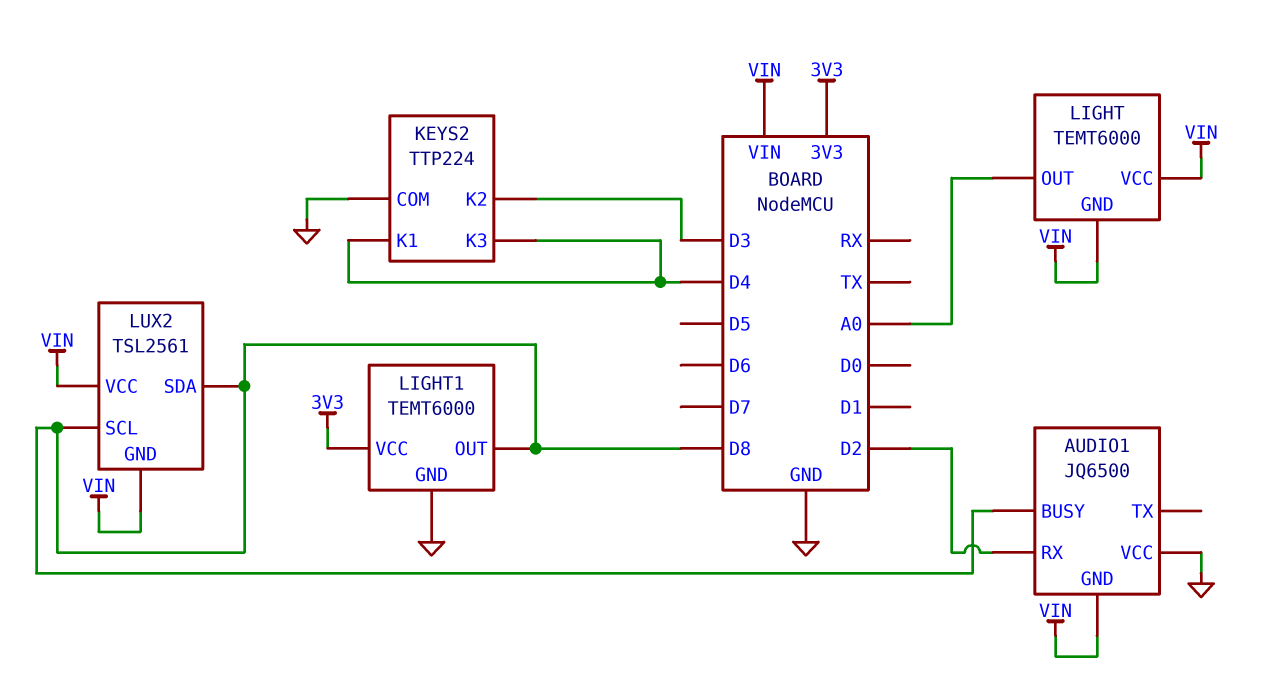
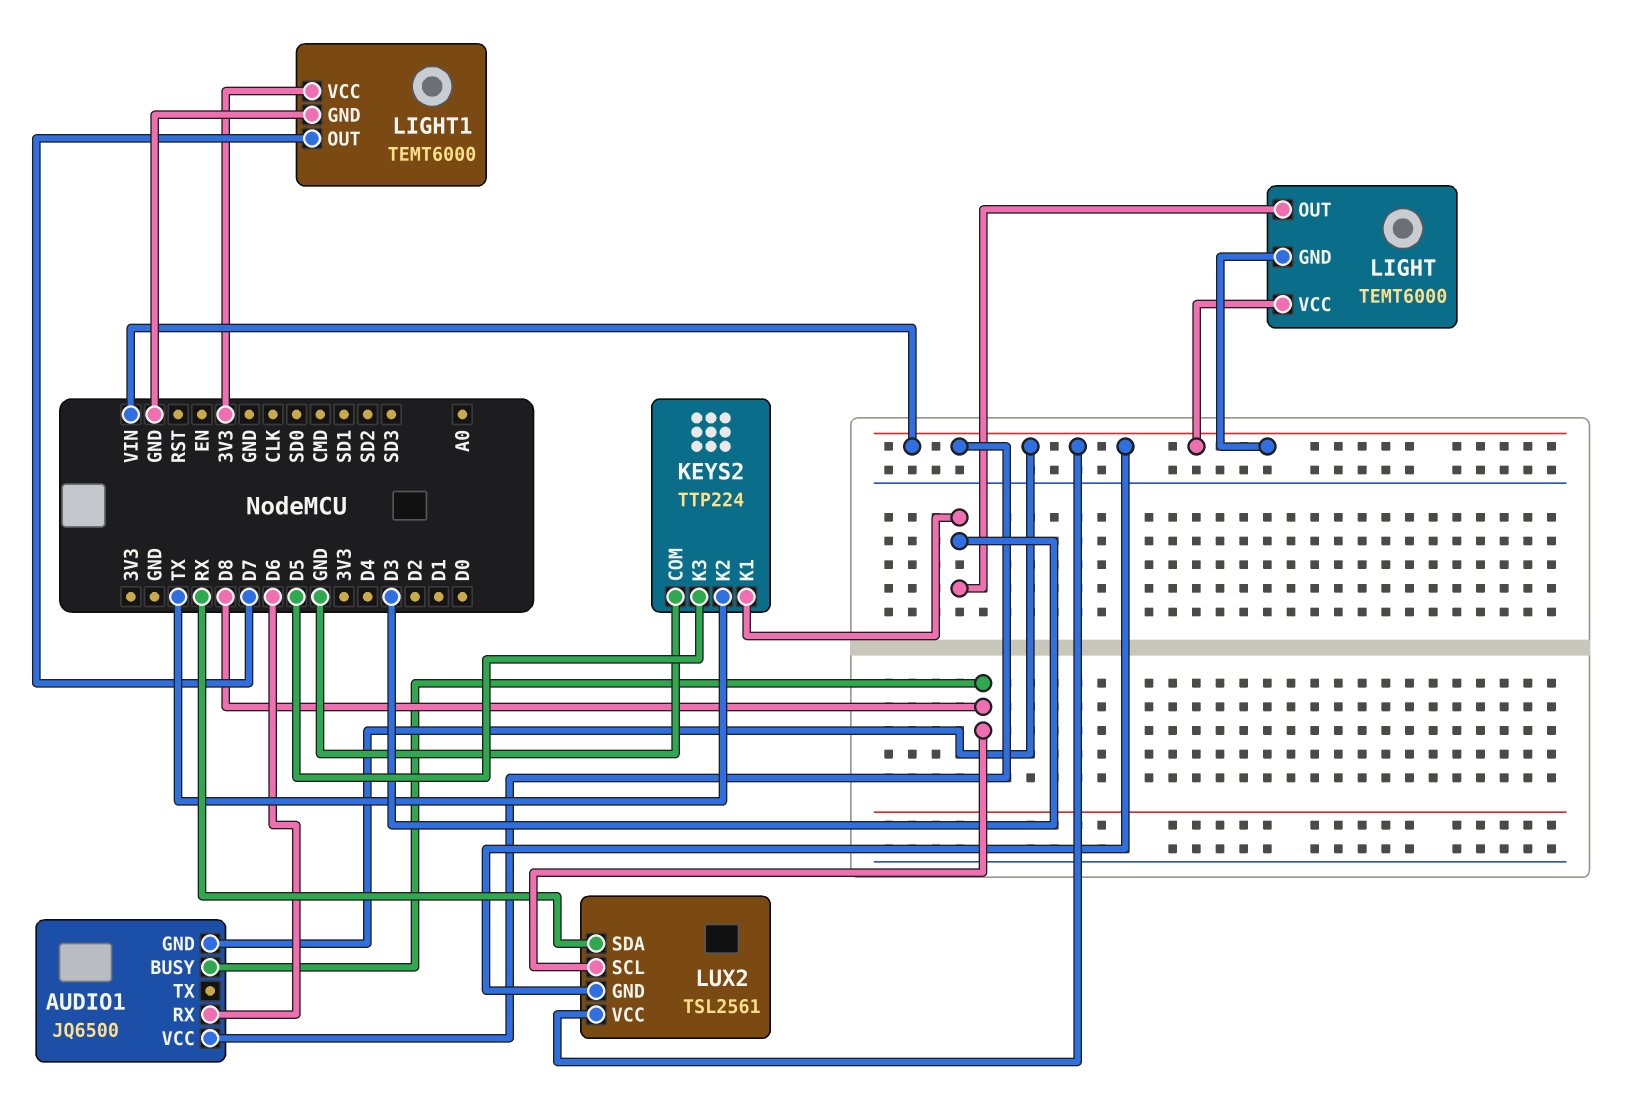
AUDIO1 pin RX: D2 -> D6
AUDIO1 pin VCC: GND -> VIN
KEYS2 pin K1: D4 -> D3
KEYS2 pin K2: D3 -> TX
KEYS2 pin K3: D4 -> D5
LIGHT pin OUT: A0 -> D3
LIGHT1 pin OUT: D8 -> D7
LUX2 pin SDA: D8 -> RX

